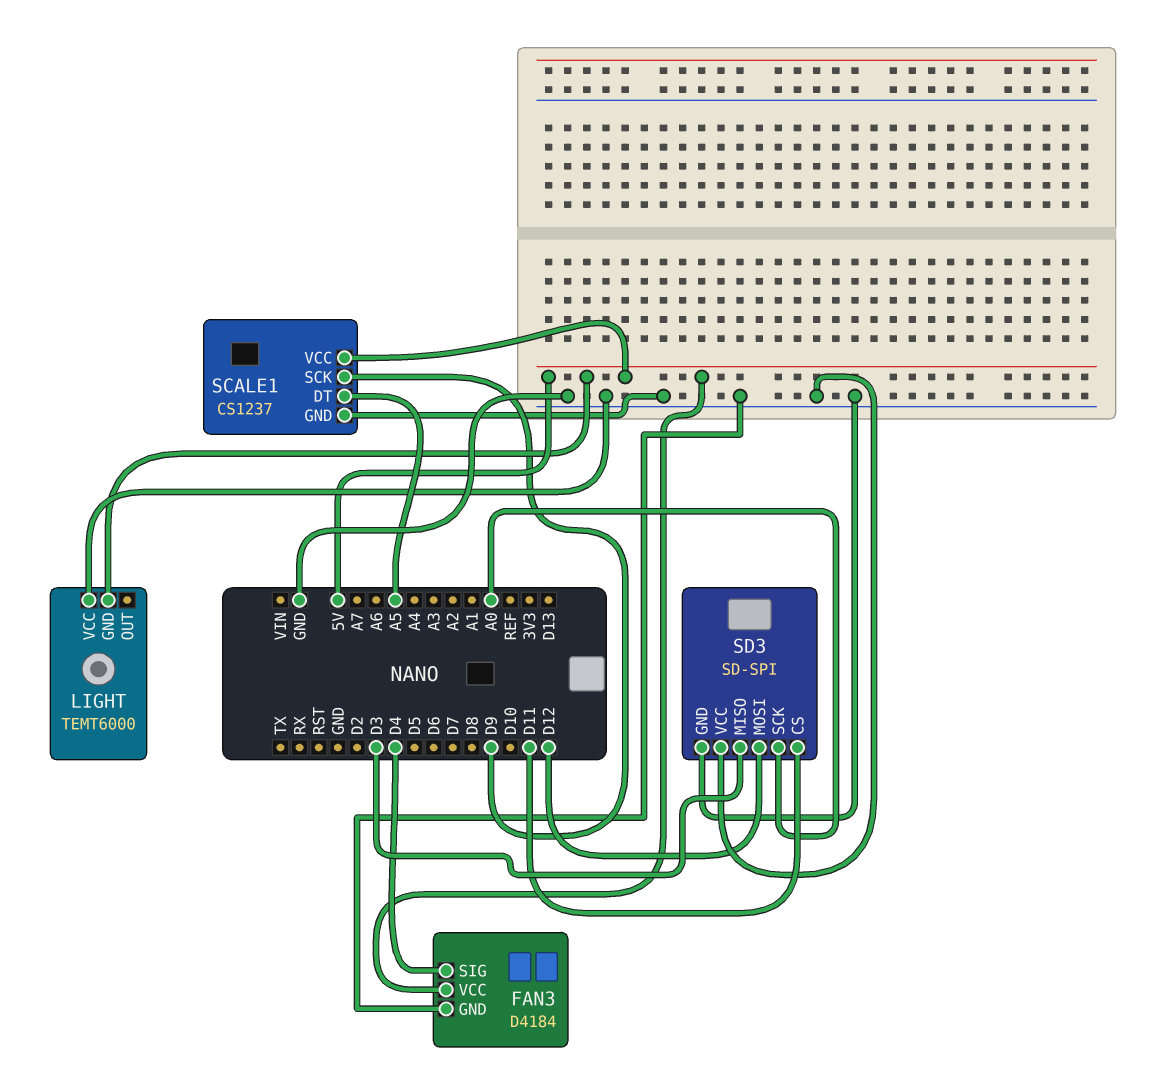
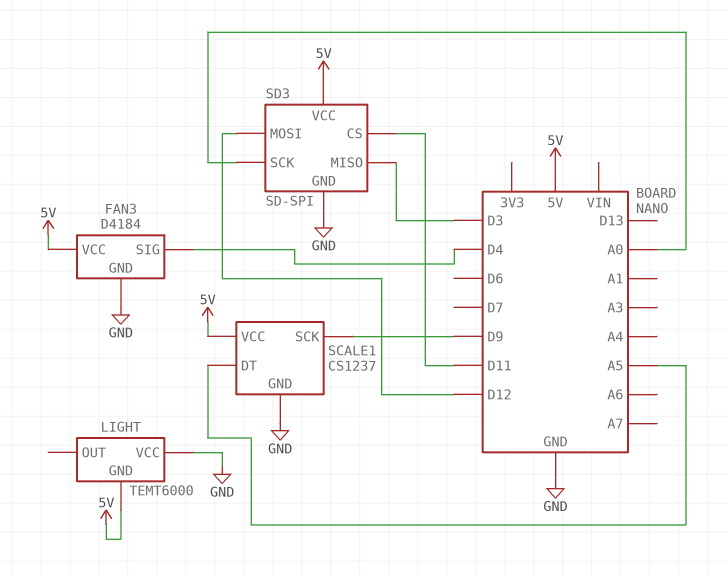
SD3 pin VCC: GND -> 5V

